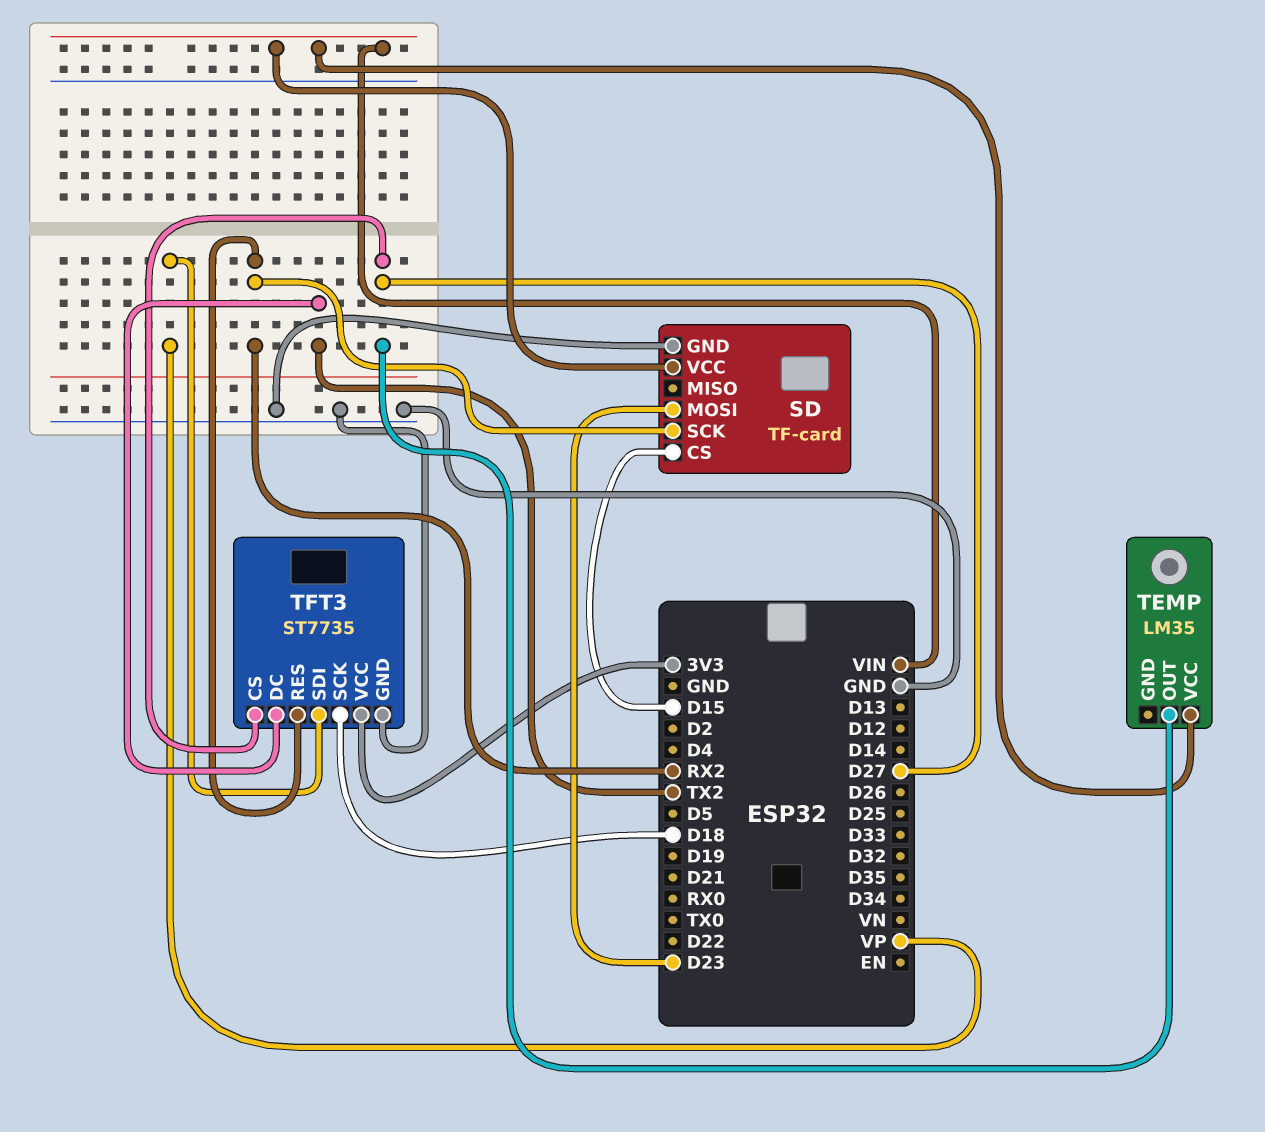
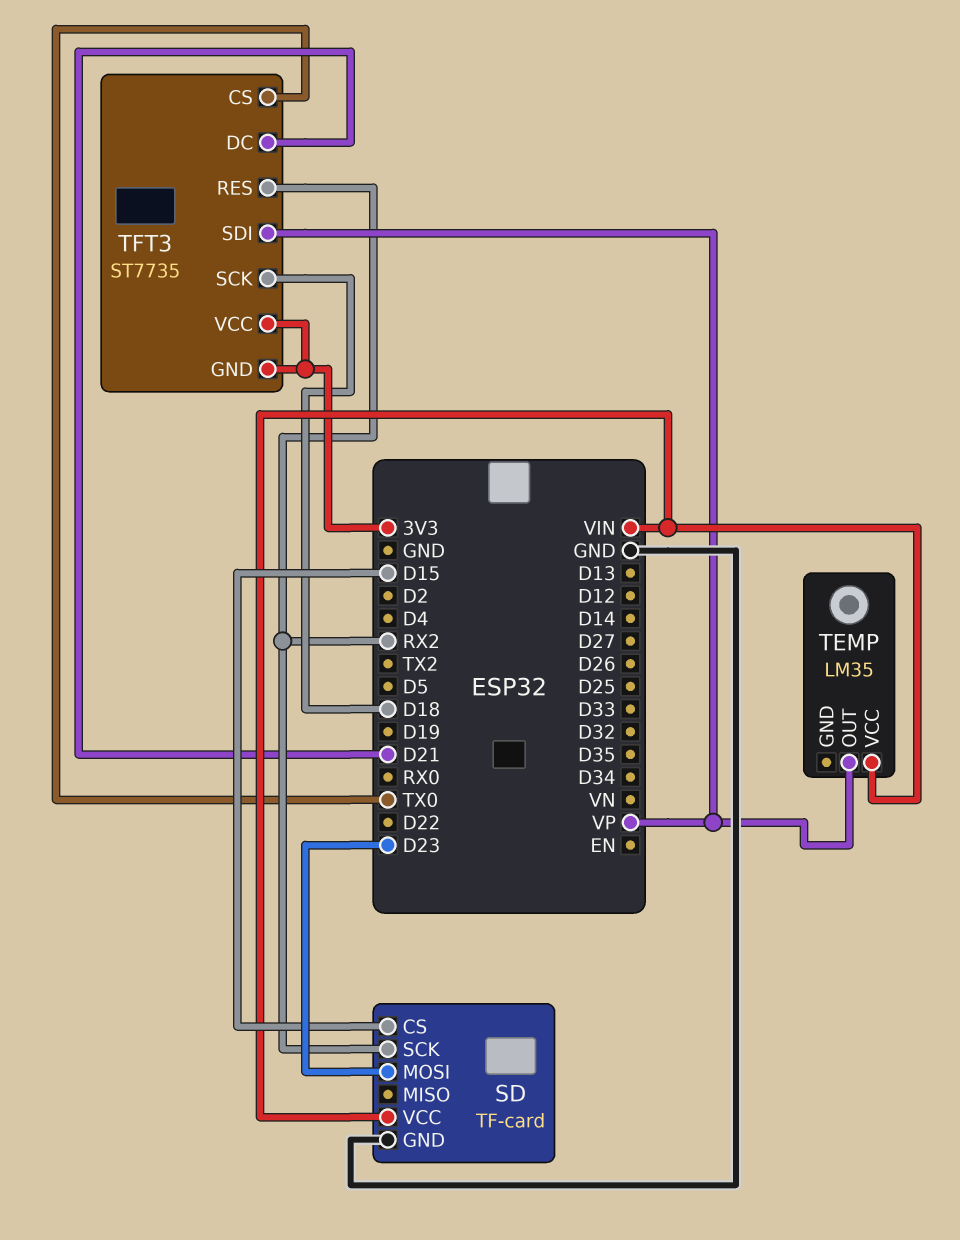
TEMP pin OUT: D27 -> VP
TFT3 pin CS: D27 -> TX0
TFT3 pin DC: TX2 -> D21
TFT3 pin GND: GND -> 3V3

